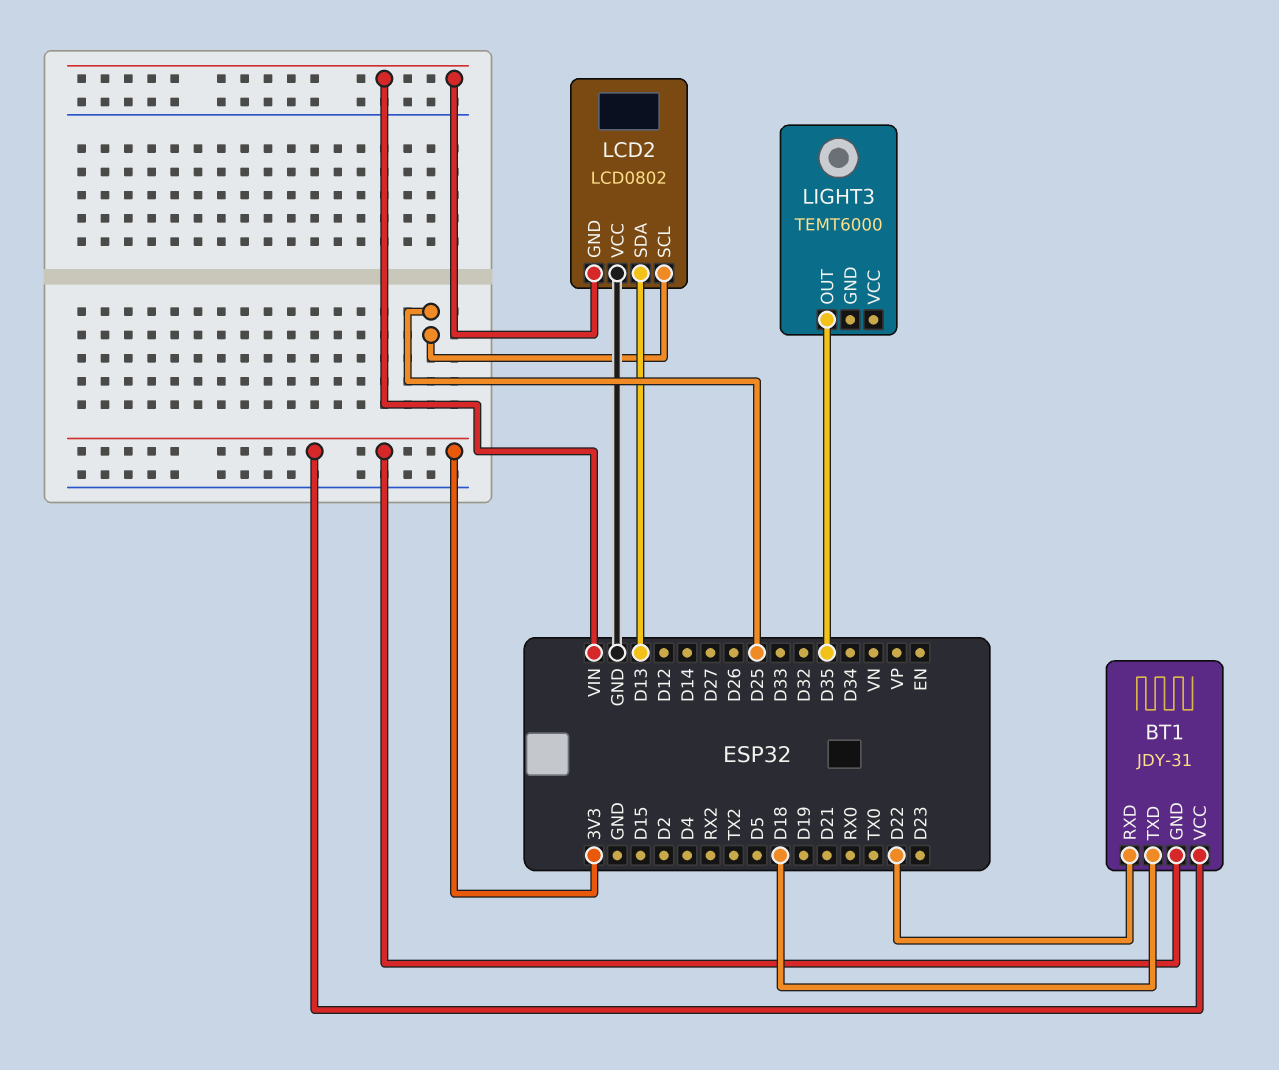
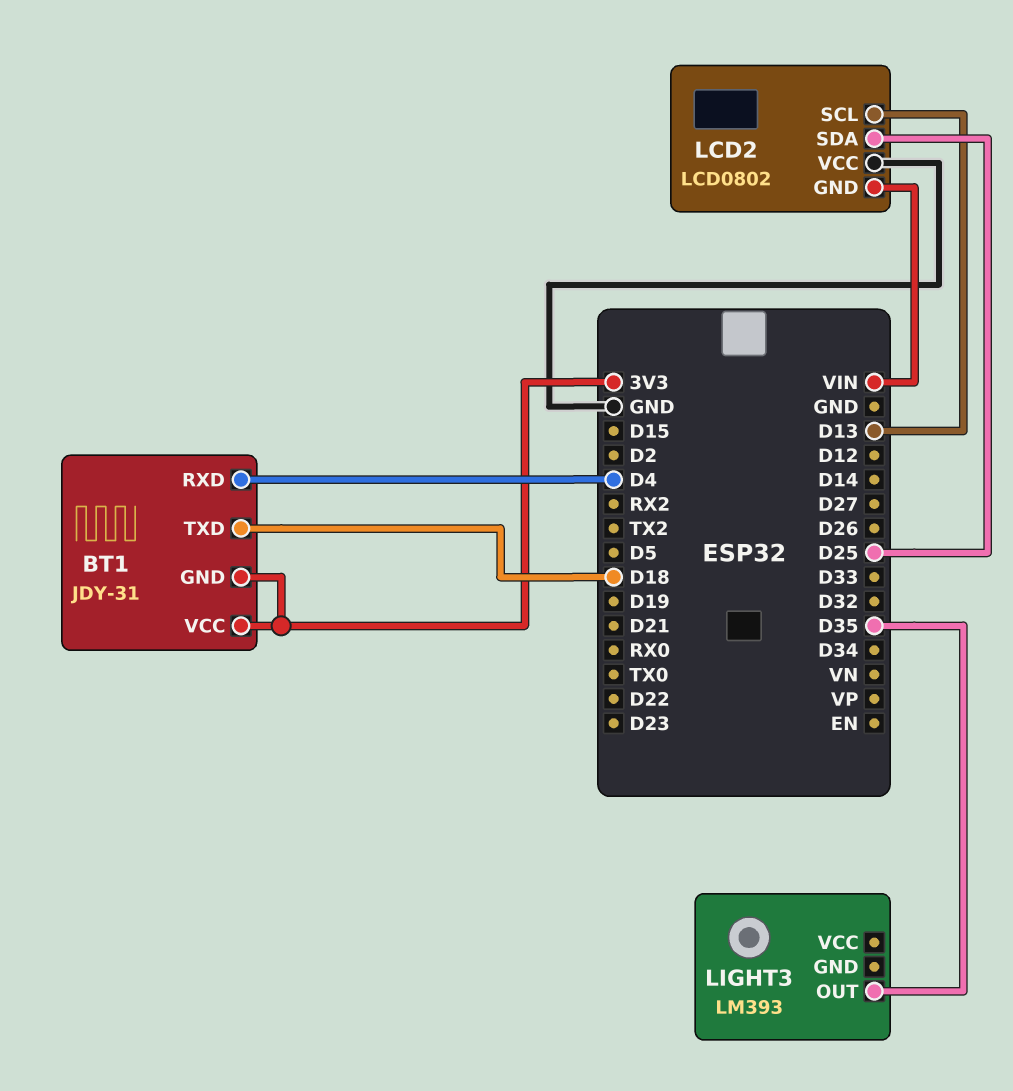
BT1 pin RXD: D22 -> D4
LCD2 pin SCL: D25 -> D13
LCD2 pin SDA: D13 -> D25
LIGHT3: TEMT6000 -> LM393

